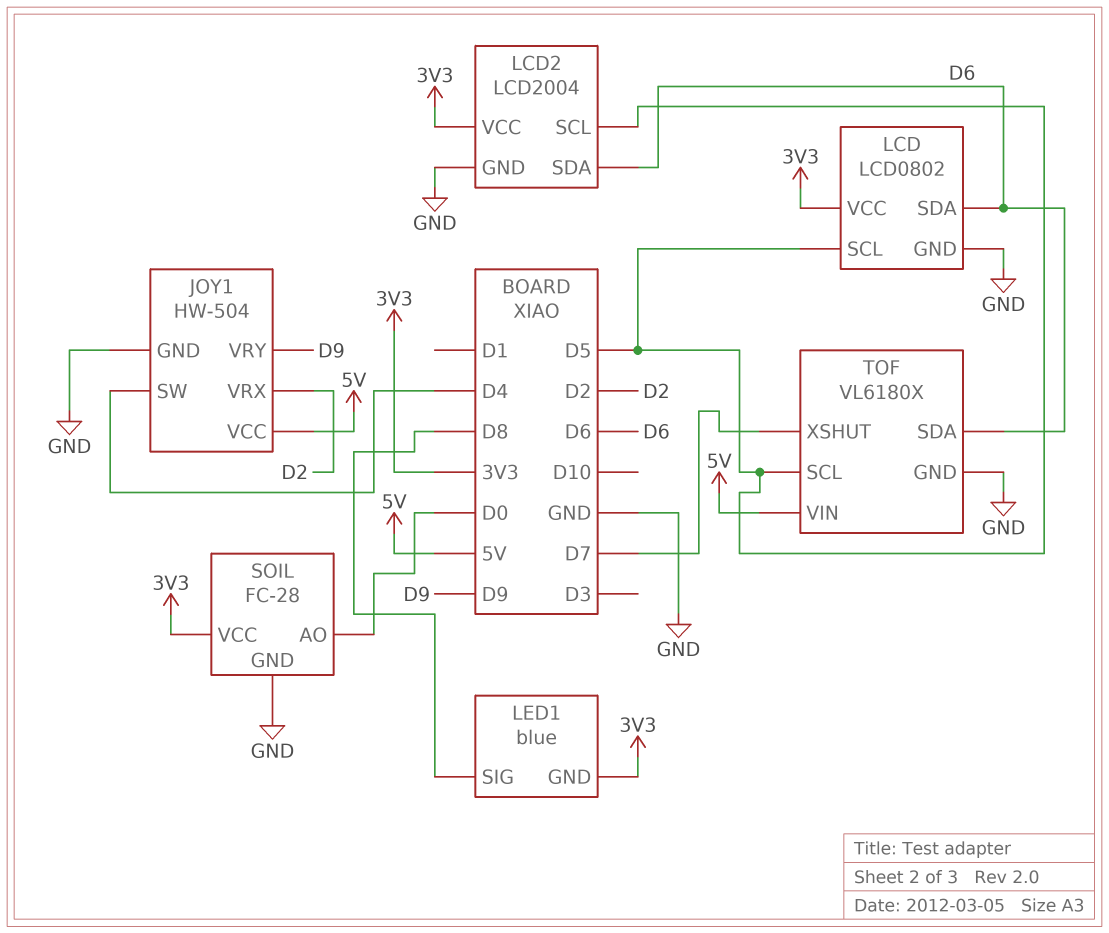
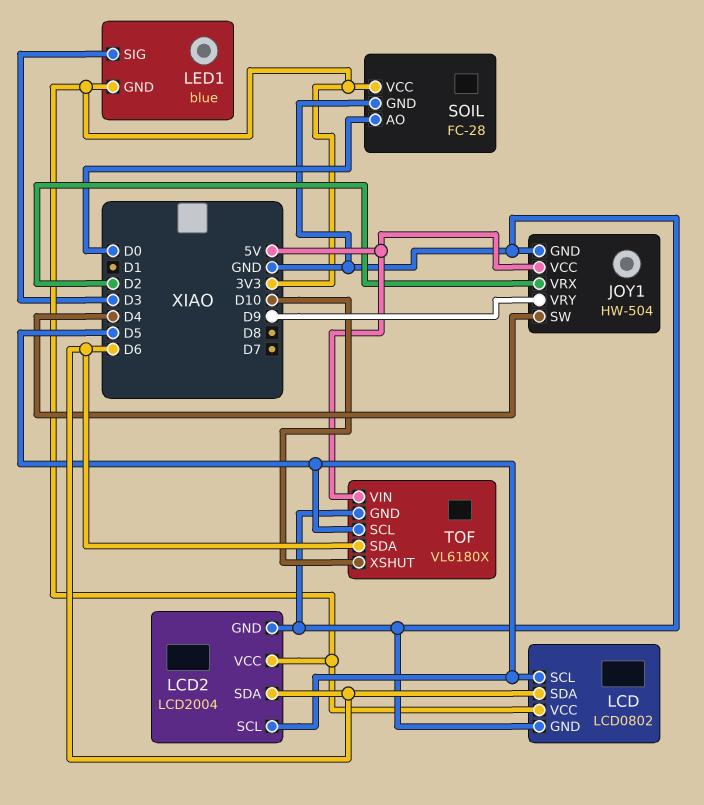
LED1 pin SIG: D8 -> D3
TOF pin XSHUT: D7 -> D10

